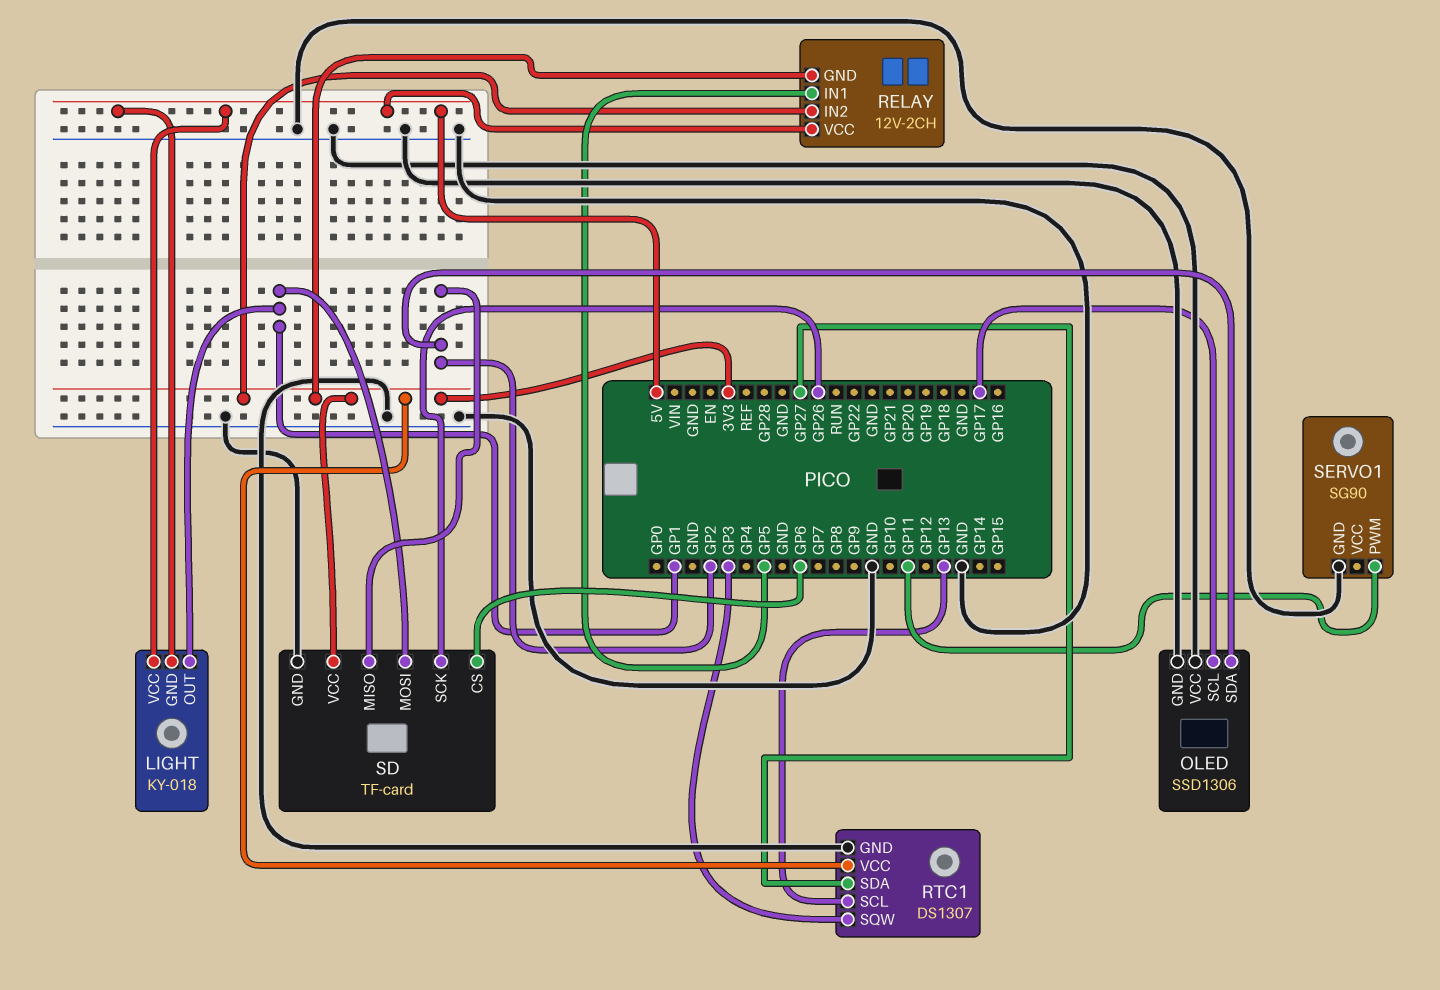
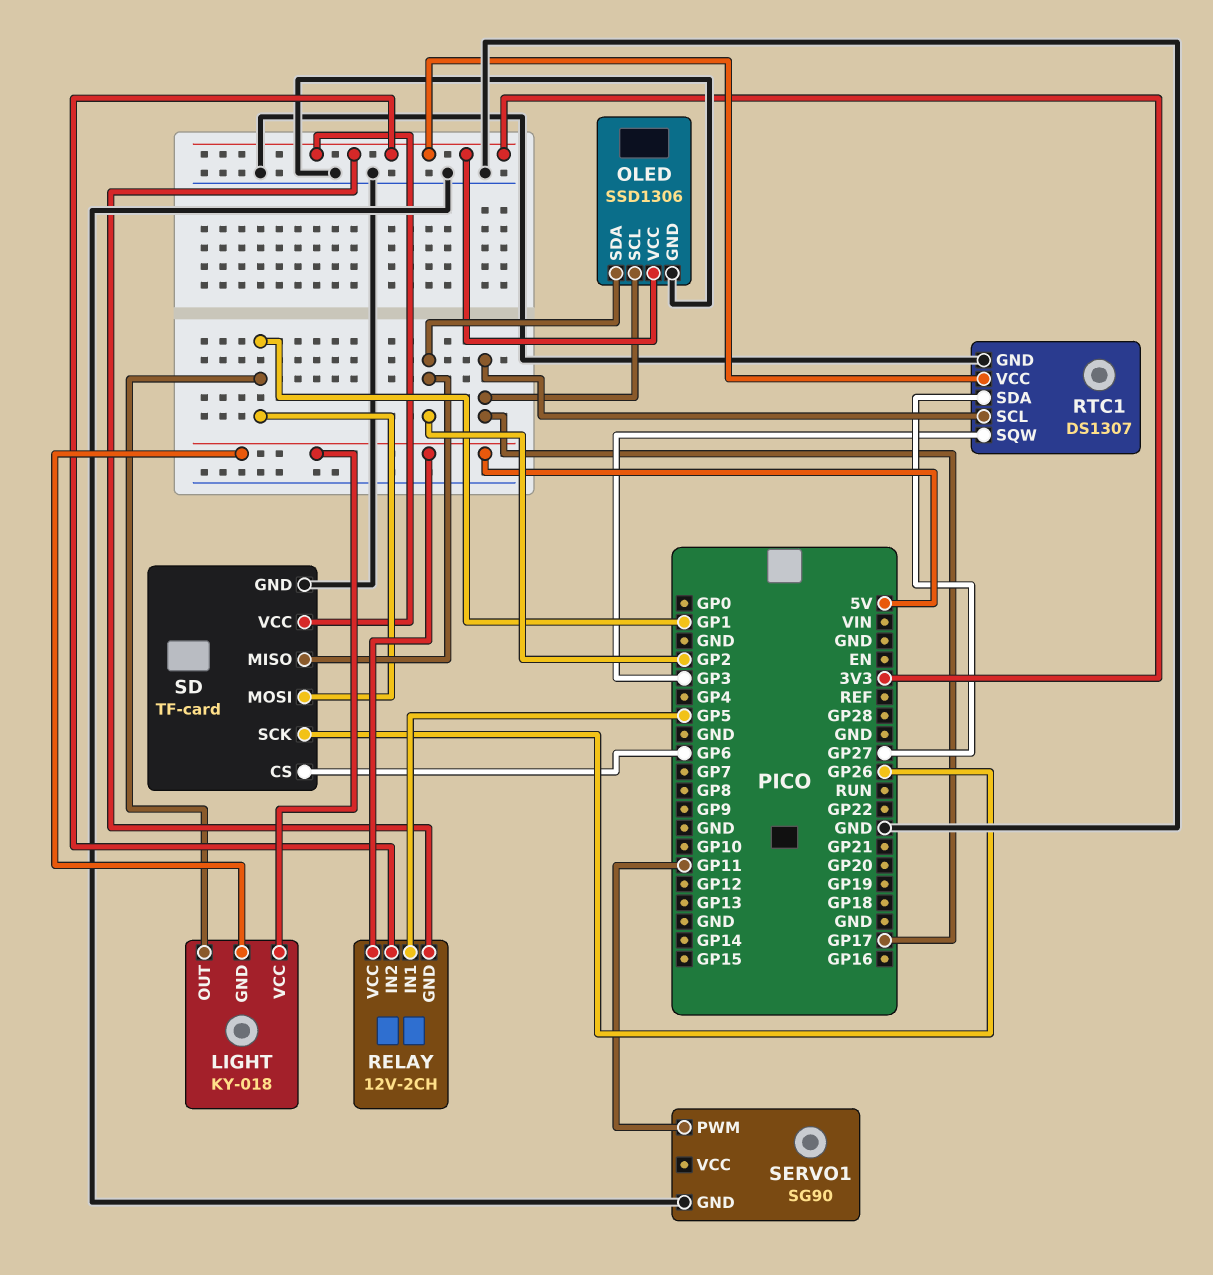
OLED pin VCC: GND -> 3V3
RTC1 pin SCL: GP13 -> GP17

